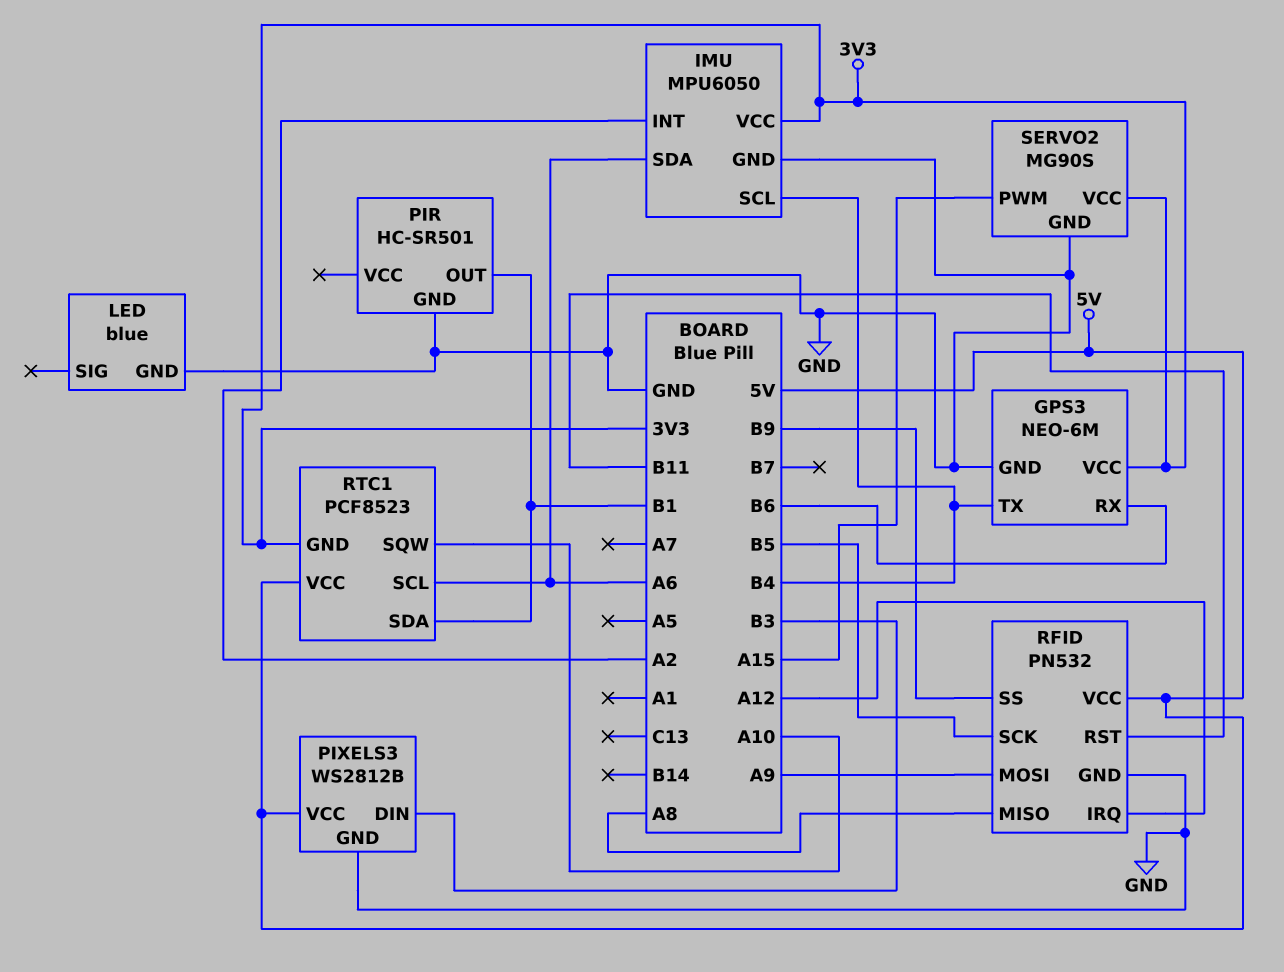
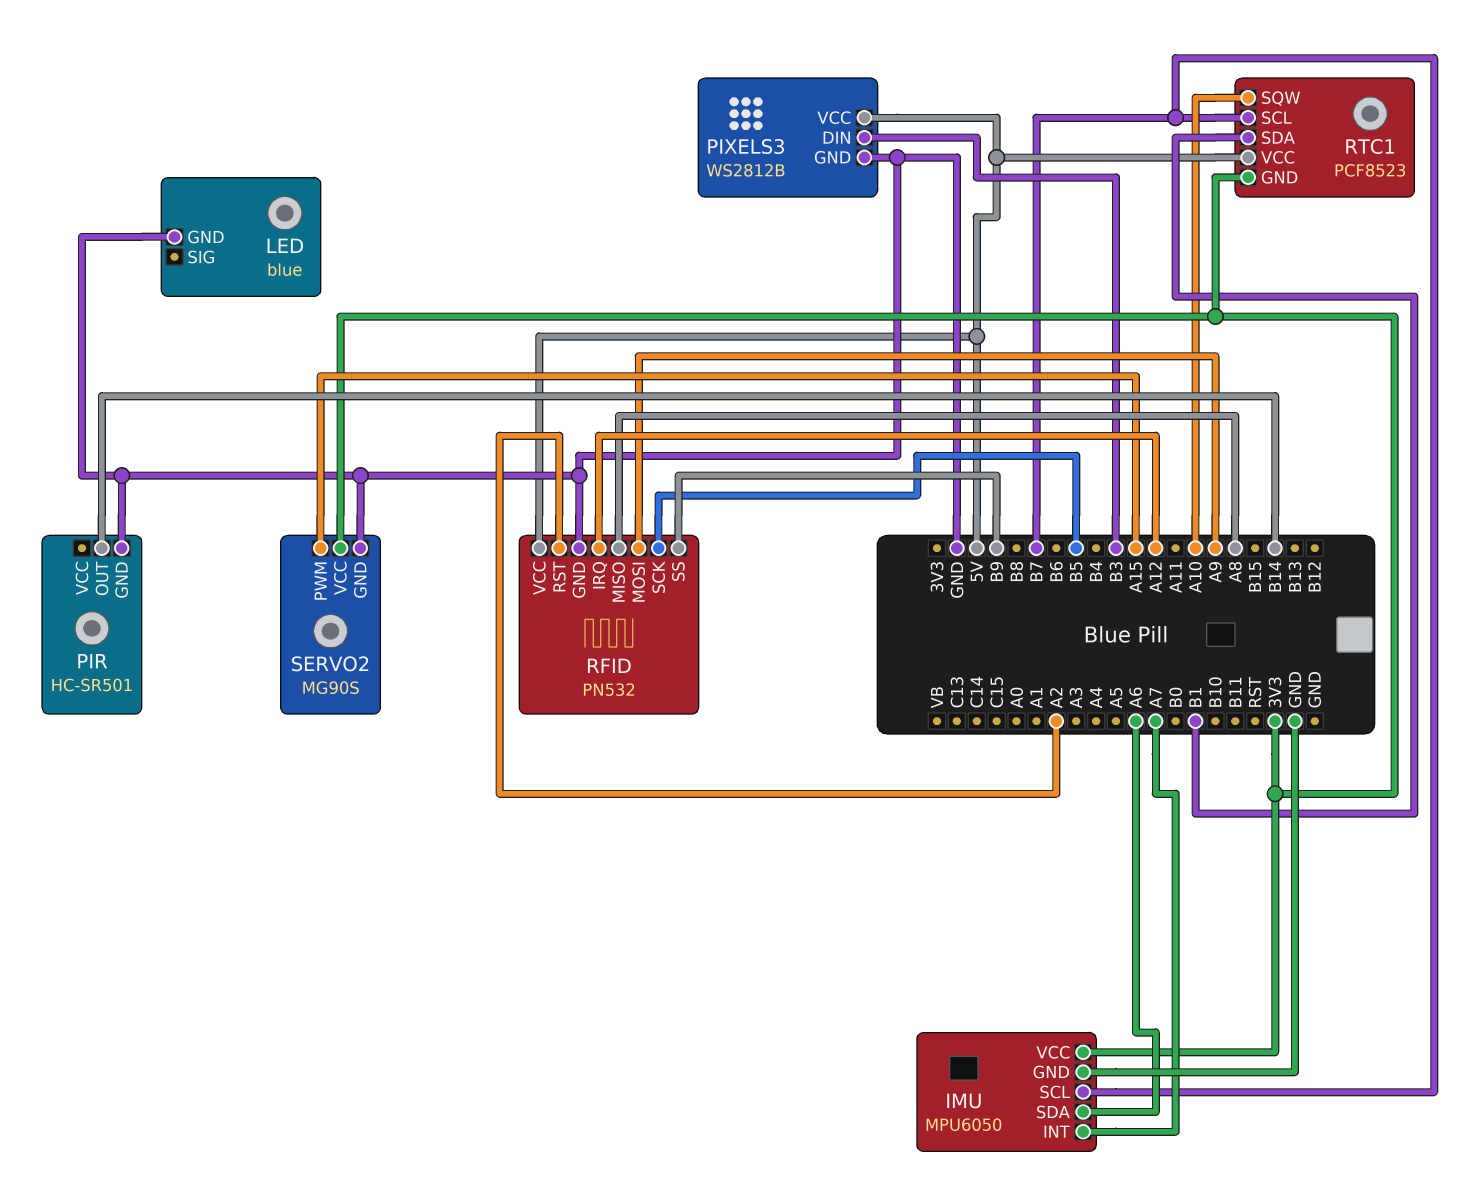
GPS3: NEO-6M -> none
GPS3 pin GND: GND -> none
GPS3 pin RX: B6 -> none
GPS3 pin TX: B4 -> none
GPS3 pin VCC: 3V3 -> none
IMU pin INT: A2 -> A7
IMU pin SCL: B4 -> B7
PIR pin OUT: B1 -> B14
RFID pin RST: B11 -> A2
RTC1 pin SCL: A6 -> B7

